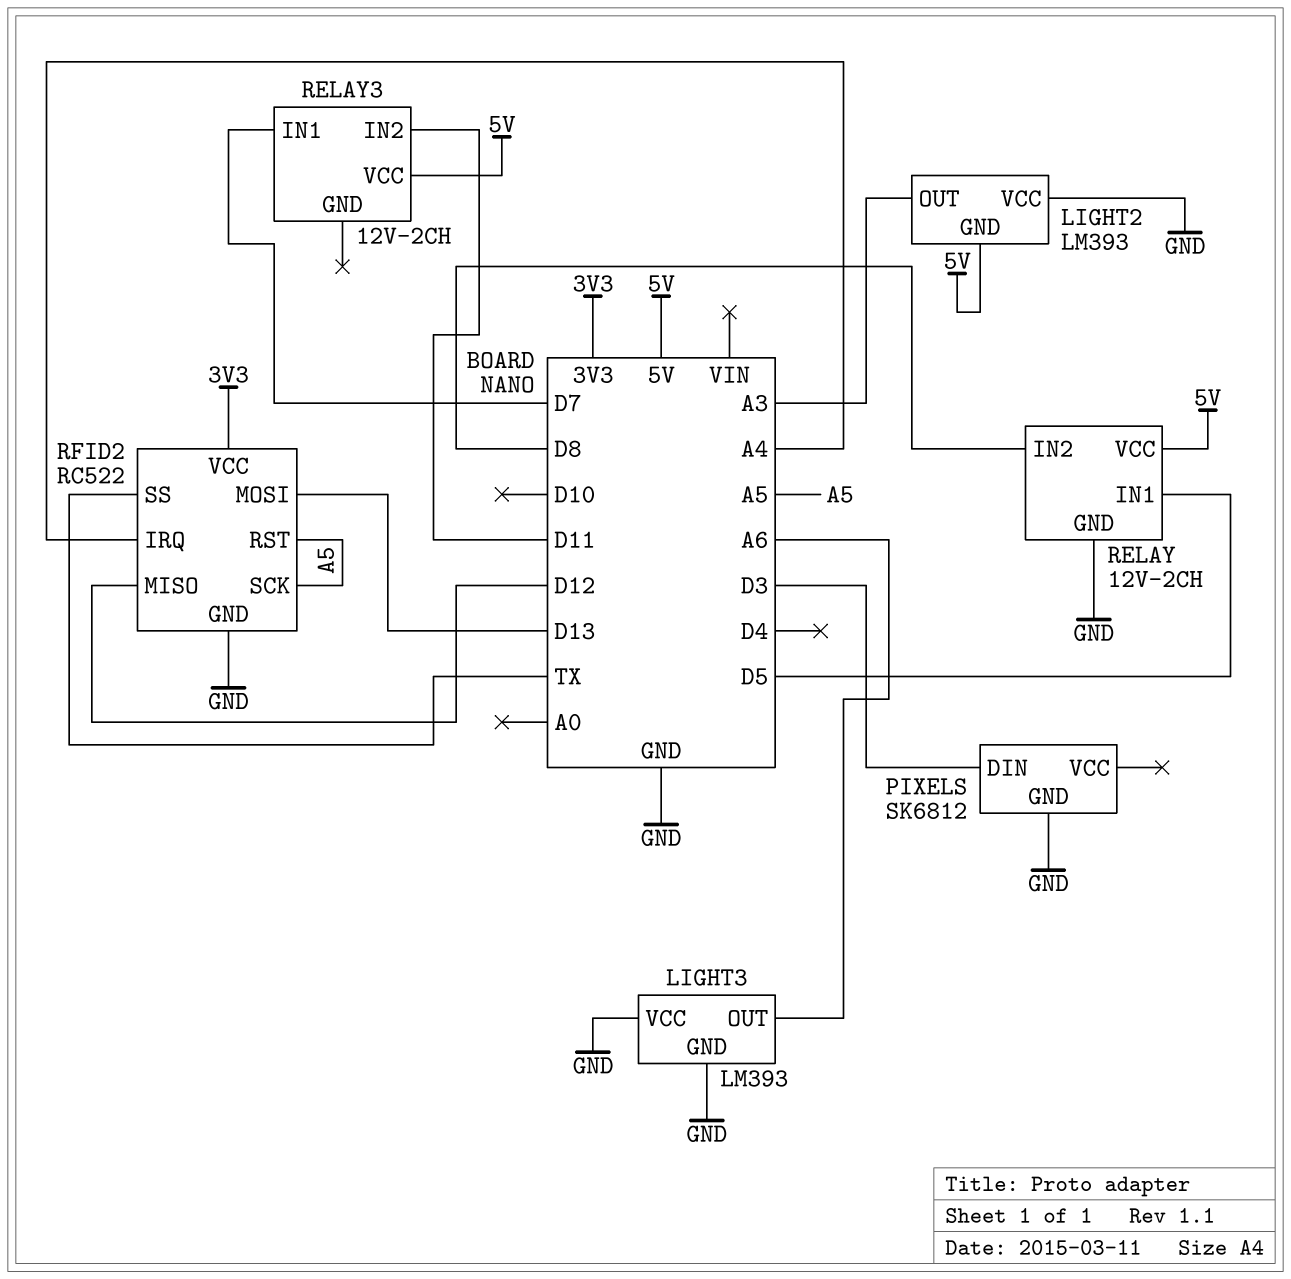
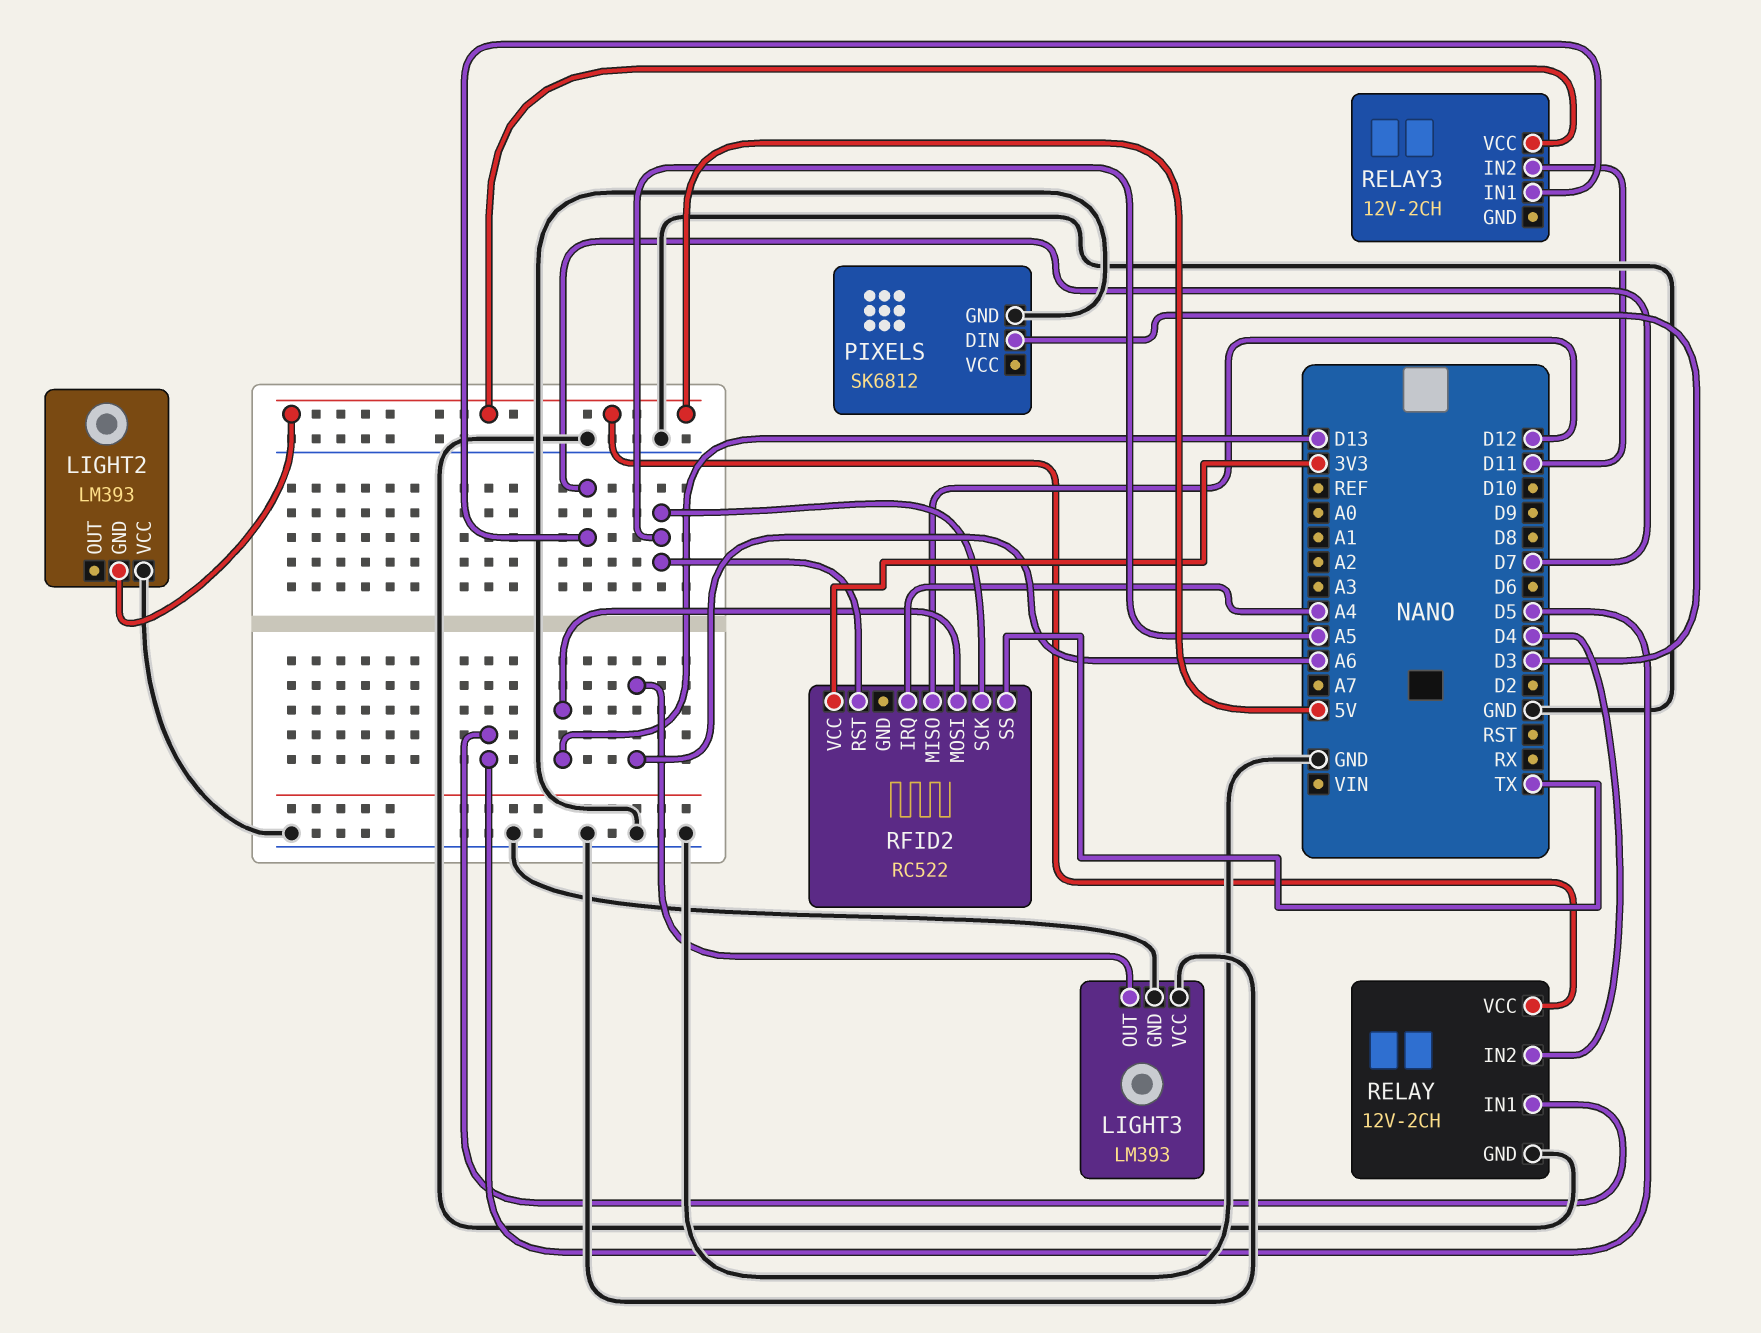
LIGHT2 pin OUT: A3 -> none
RELAY pin IN2: D8 -> D4
RFID2 pin GND: GND -> none

